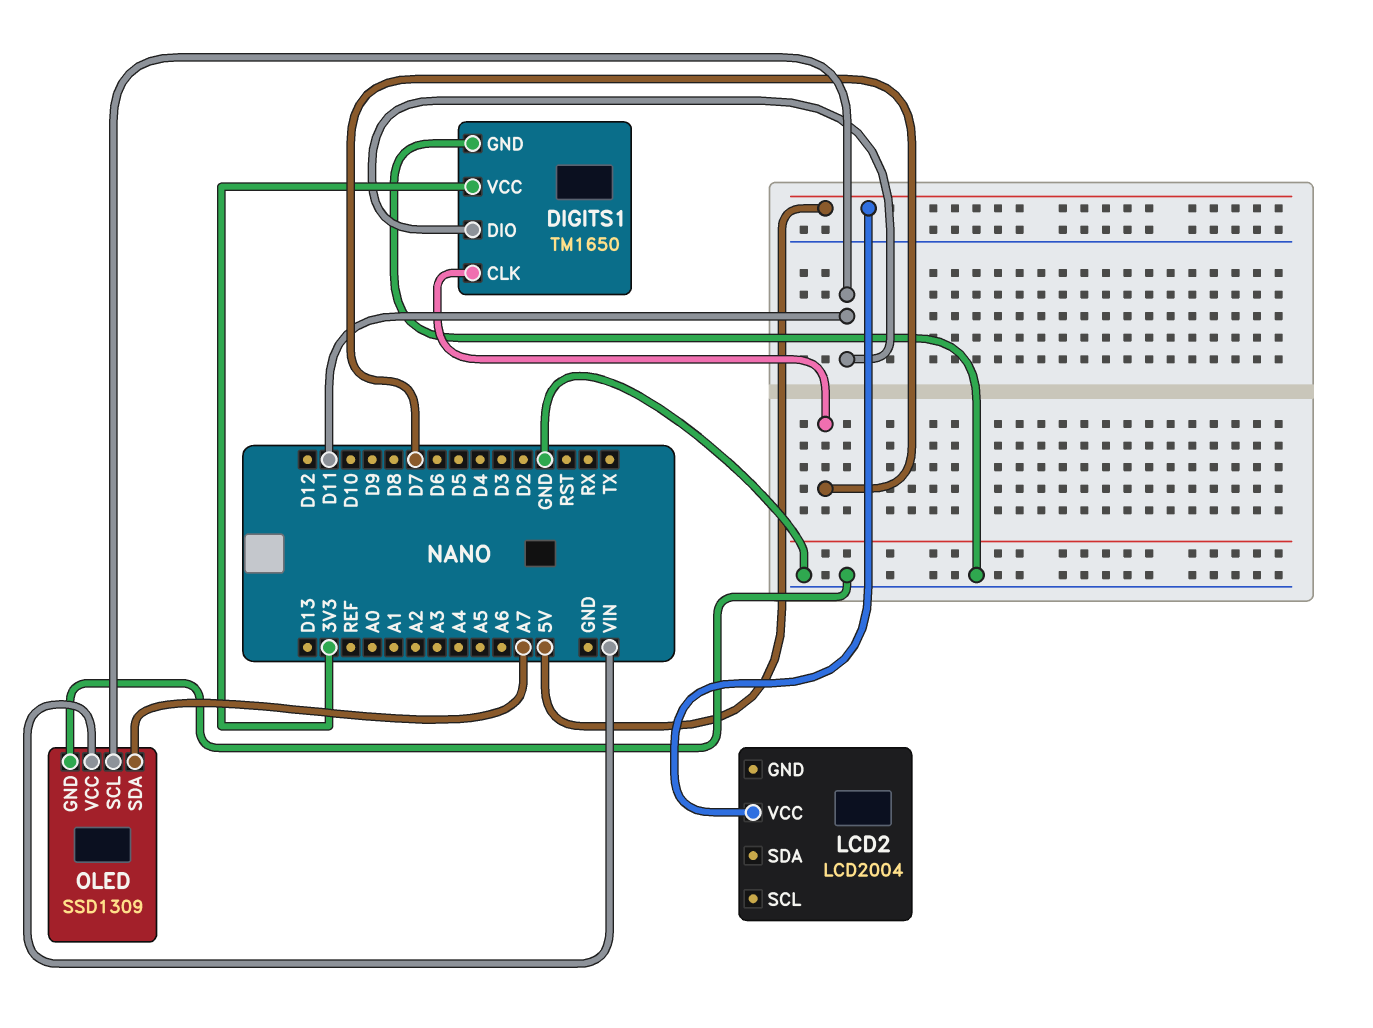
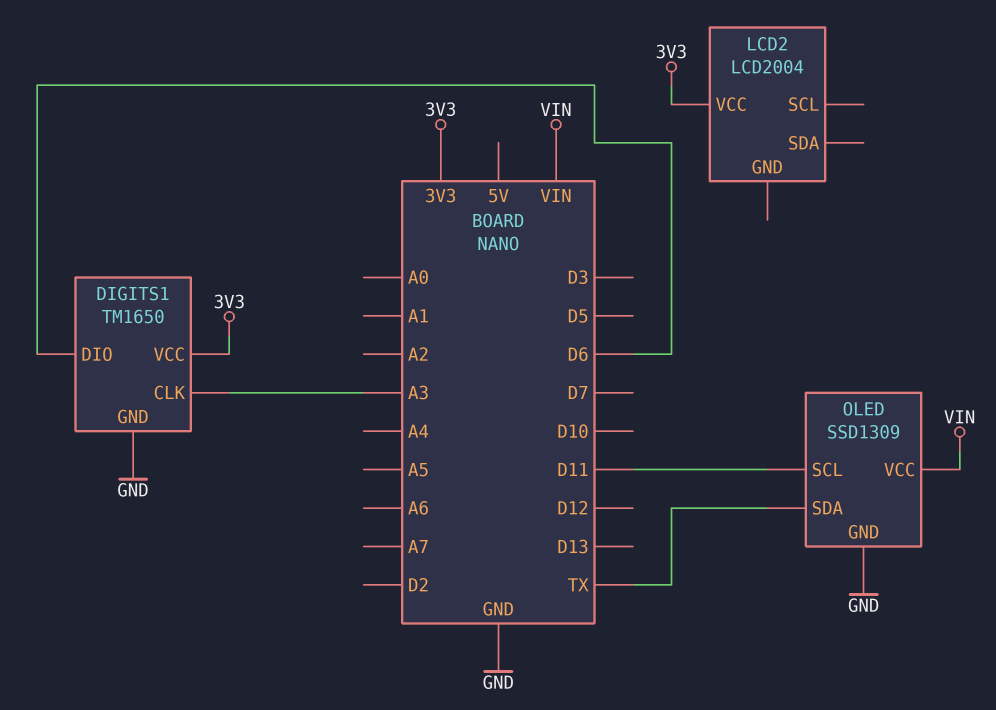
DIGITS1 pin CLK: D7 -> A3
DIGITS1 pin DIO: D11 -> D6
LCD2 pin VCC: 5V -> 3V3
OLED pin SDA: A7 -> TX

